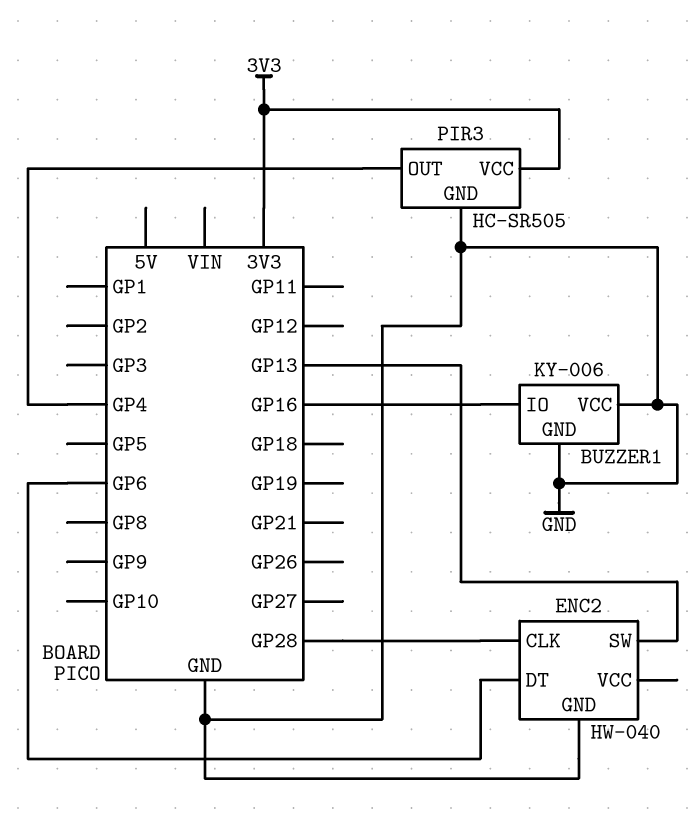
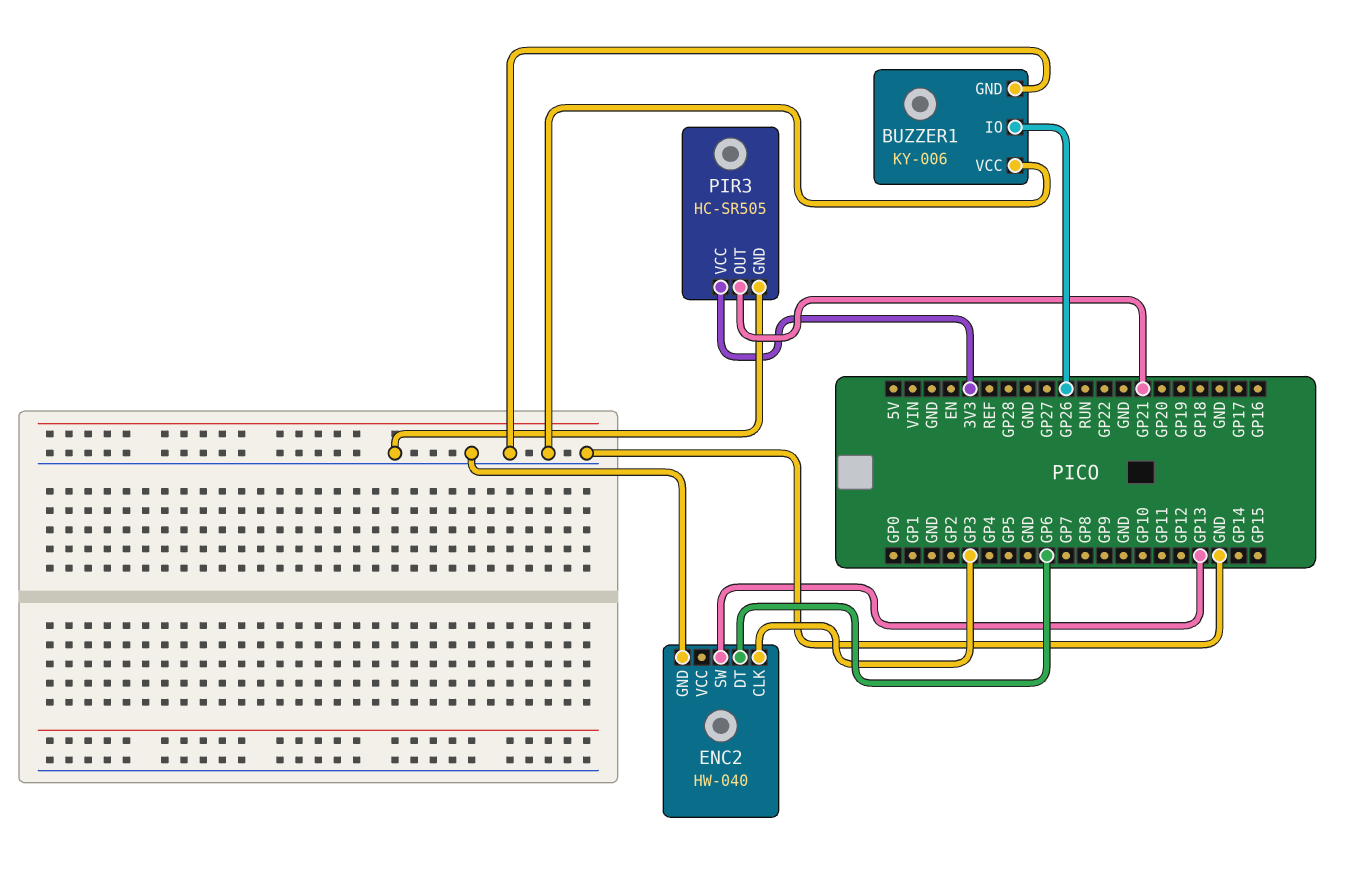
BUZZER1 pin IO: GP16 -> GP26
ENC2 pin CLK: GP28 -> GP3
PIR3 pin OUT: GP4 -> GP21

